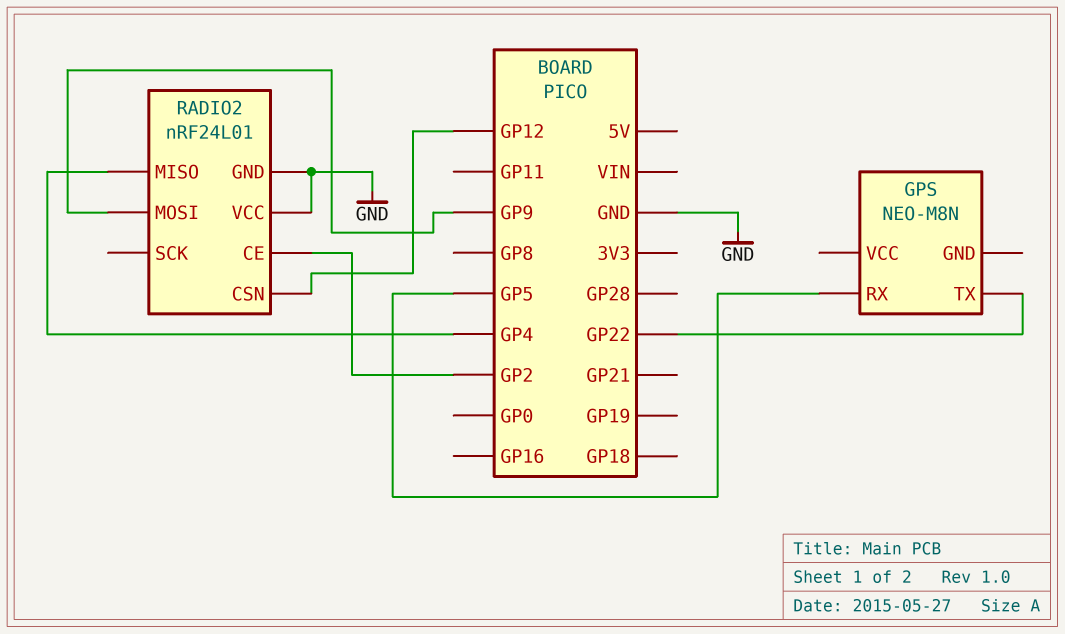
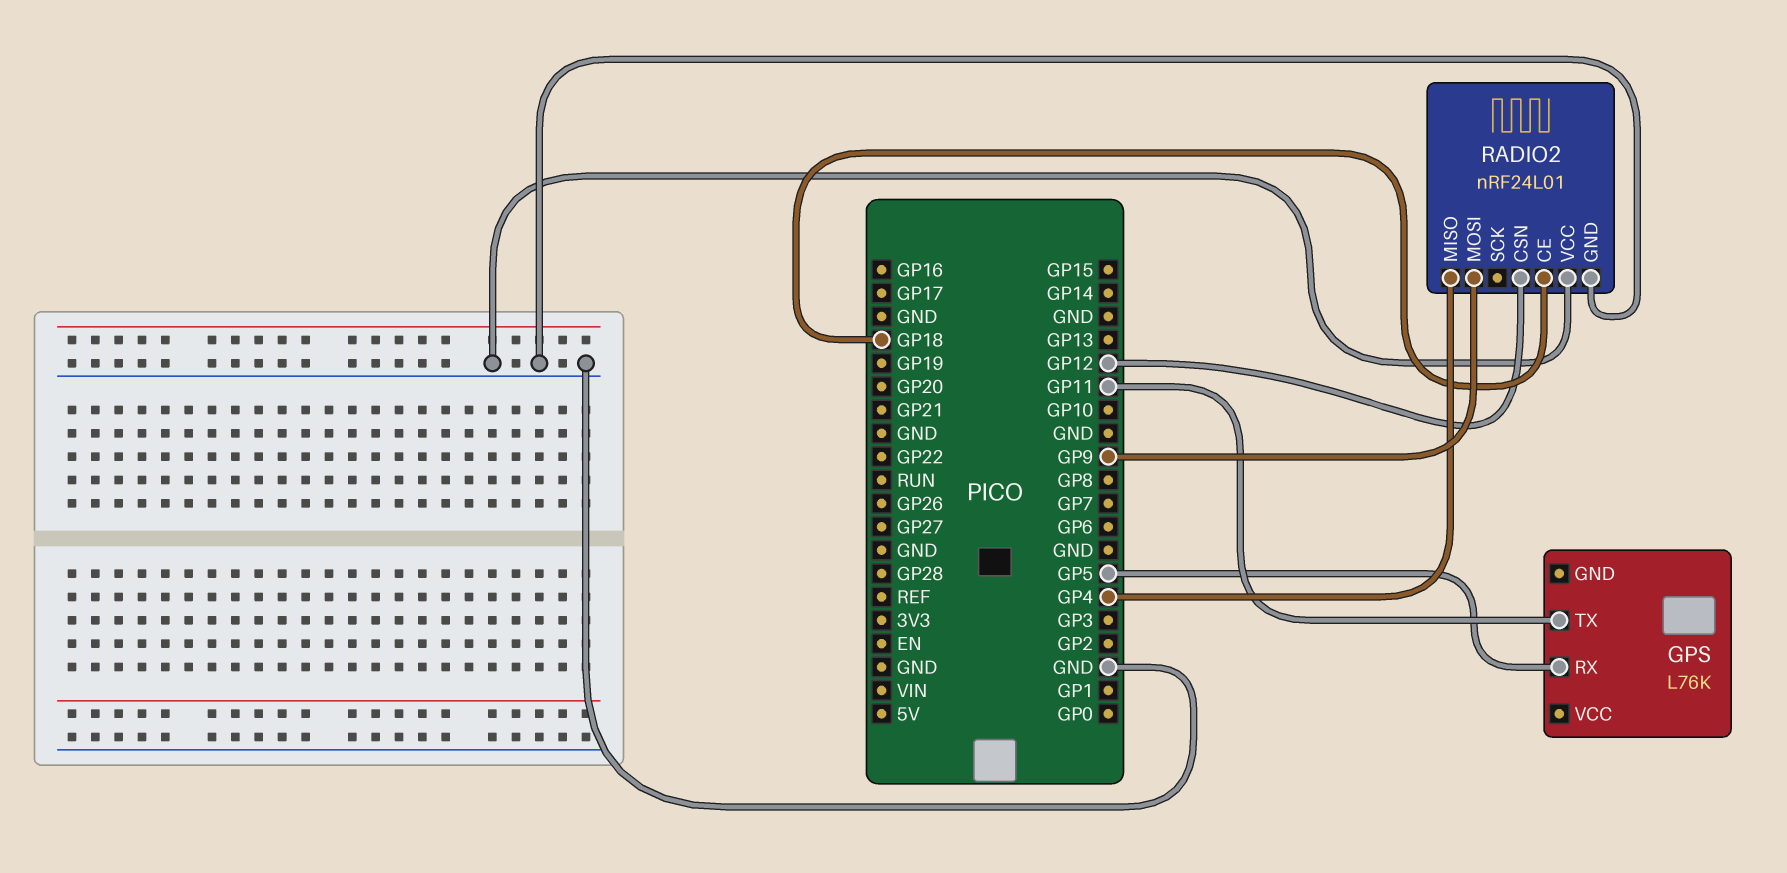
GPS: NEO-M8N -> L76K
GPS pin TX: GP22 -> GP11
RADIO2 pin CE: GP2 -> GP18

